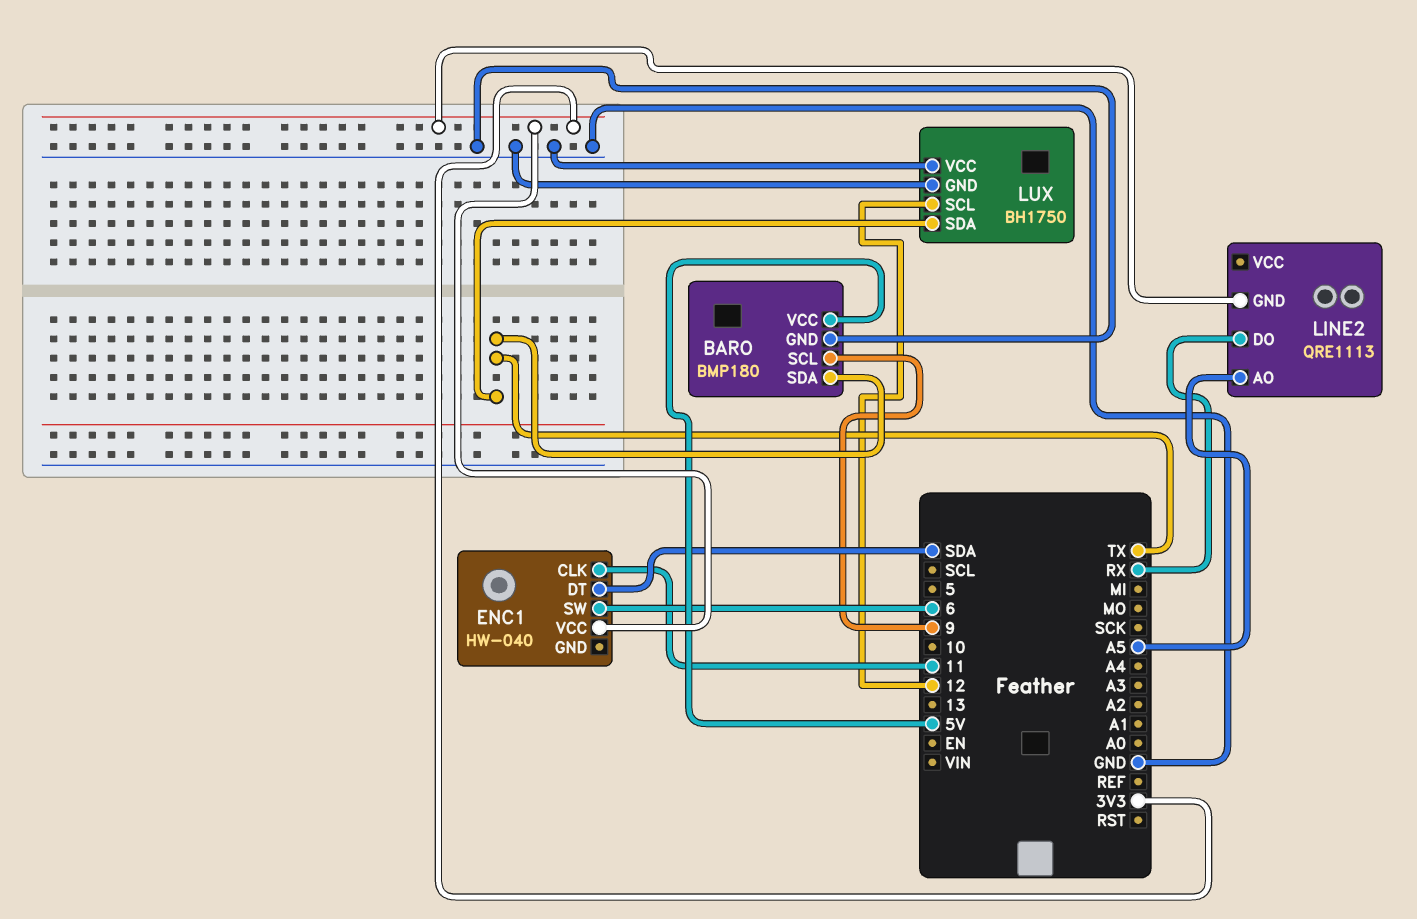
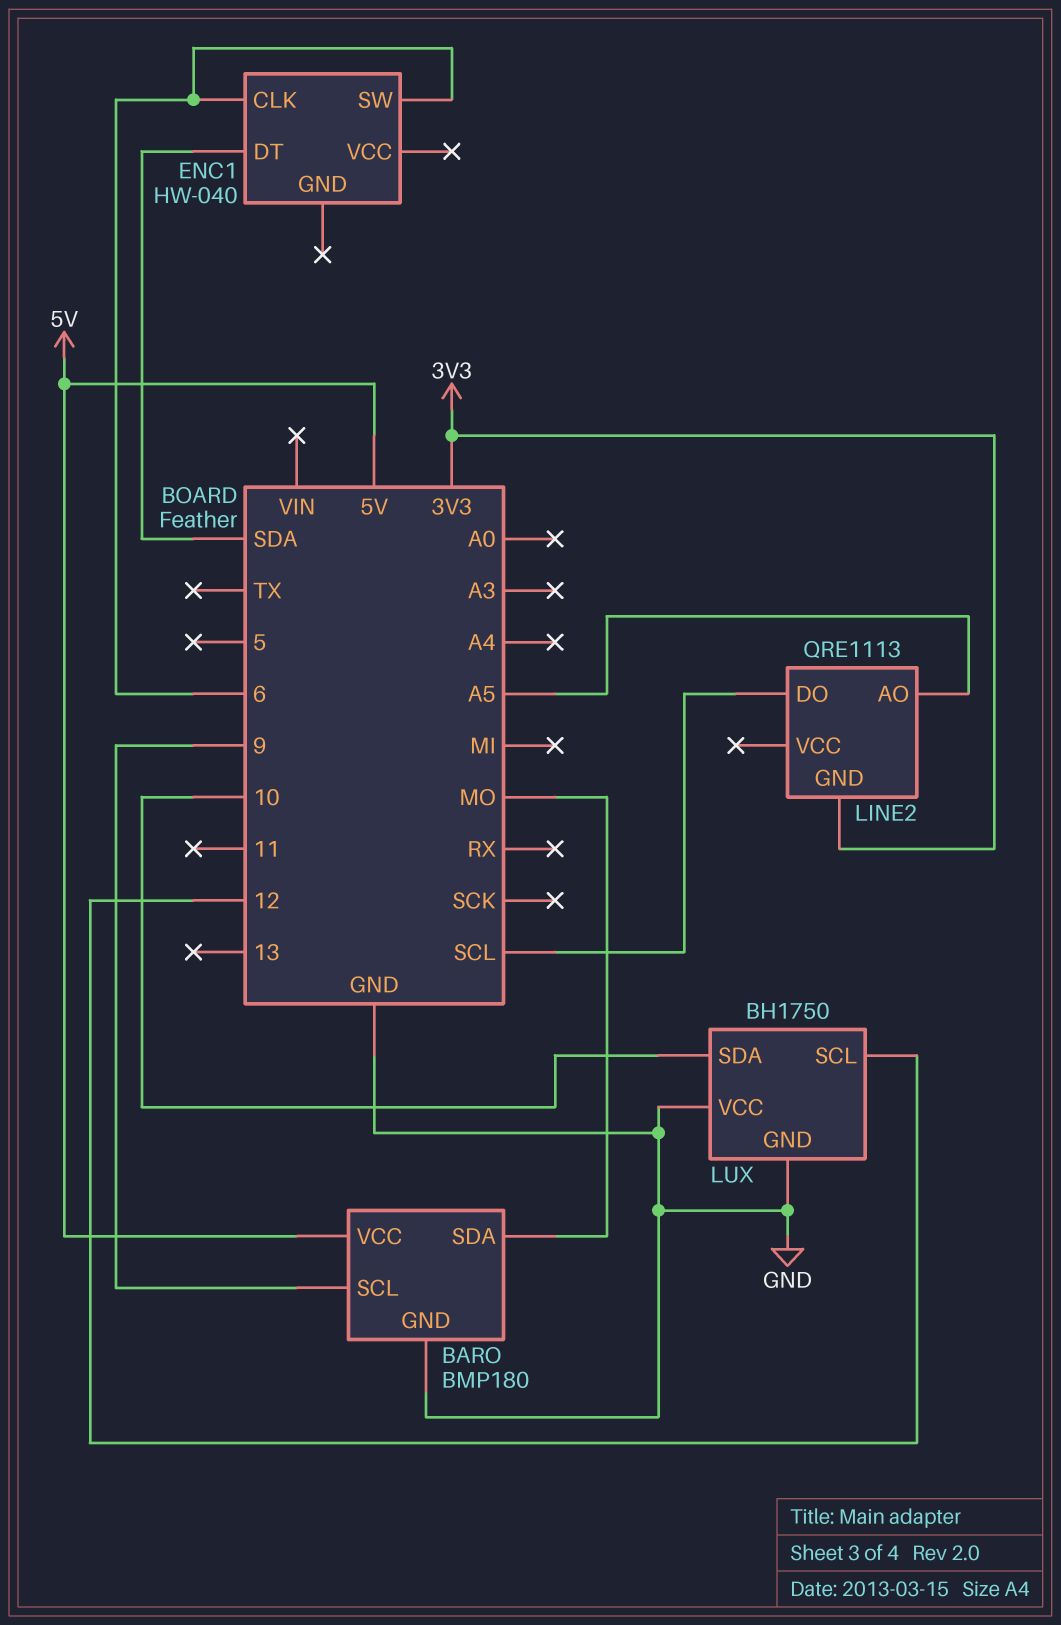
BARO pin SDA: TX -> MO
ENC1 pin CLK: 11 -> 6
ENC1 pin VCC: 3V3 -> none
LINE2 pin DO: RX -> SCL
LUX pin SDA: TX -> 10

